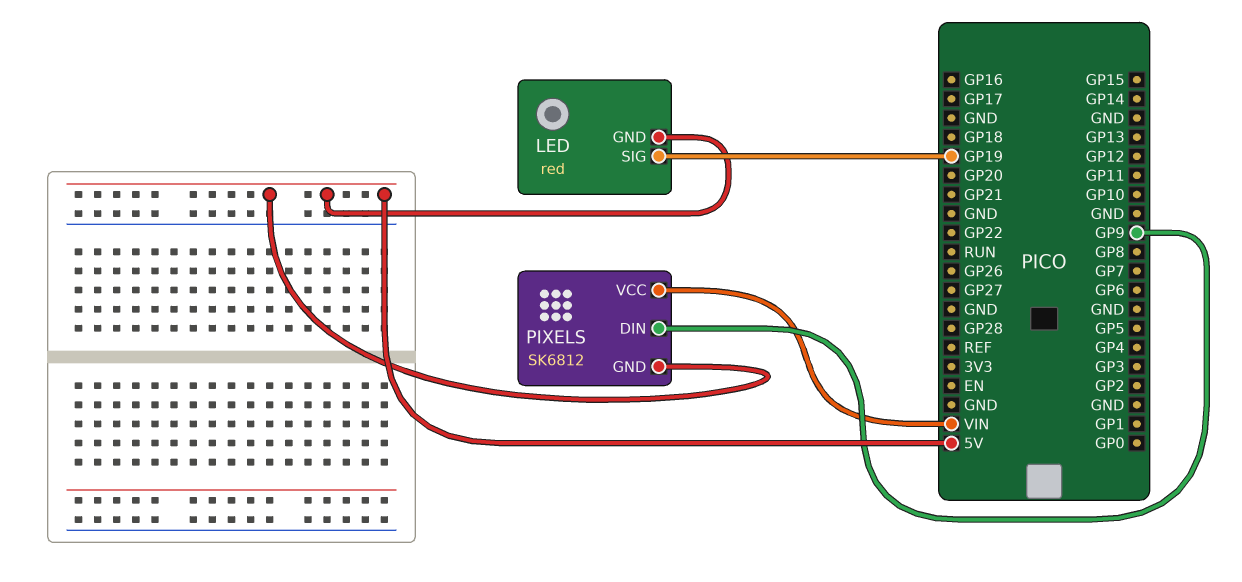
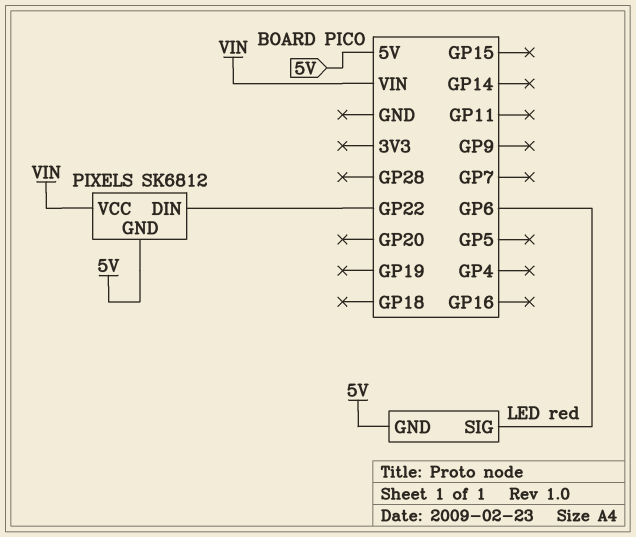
LED pin SIG: GP19 -> GP6
PIXELS pin DIN: GP9 -> GP22

